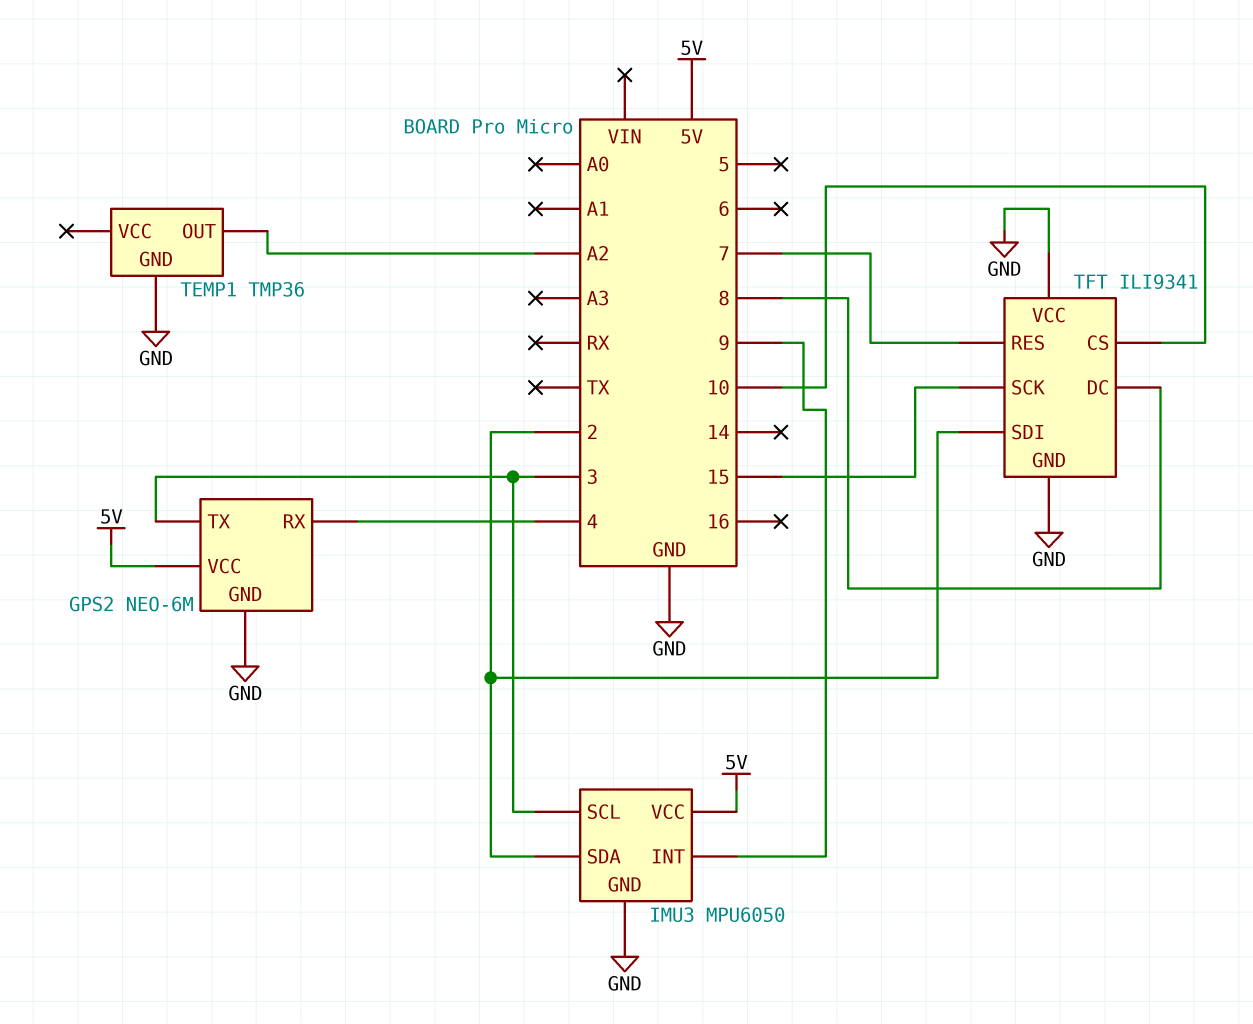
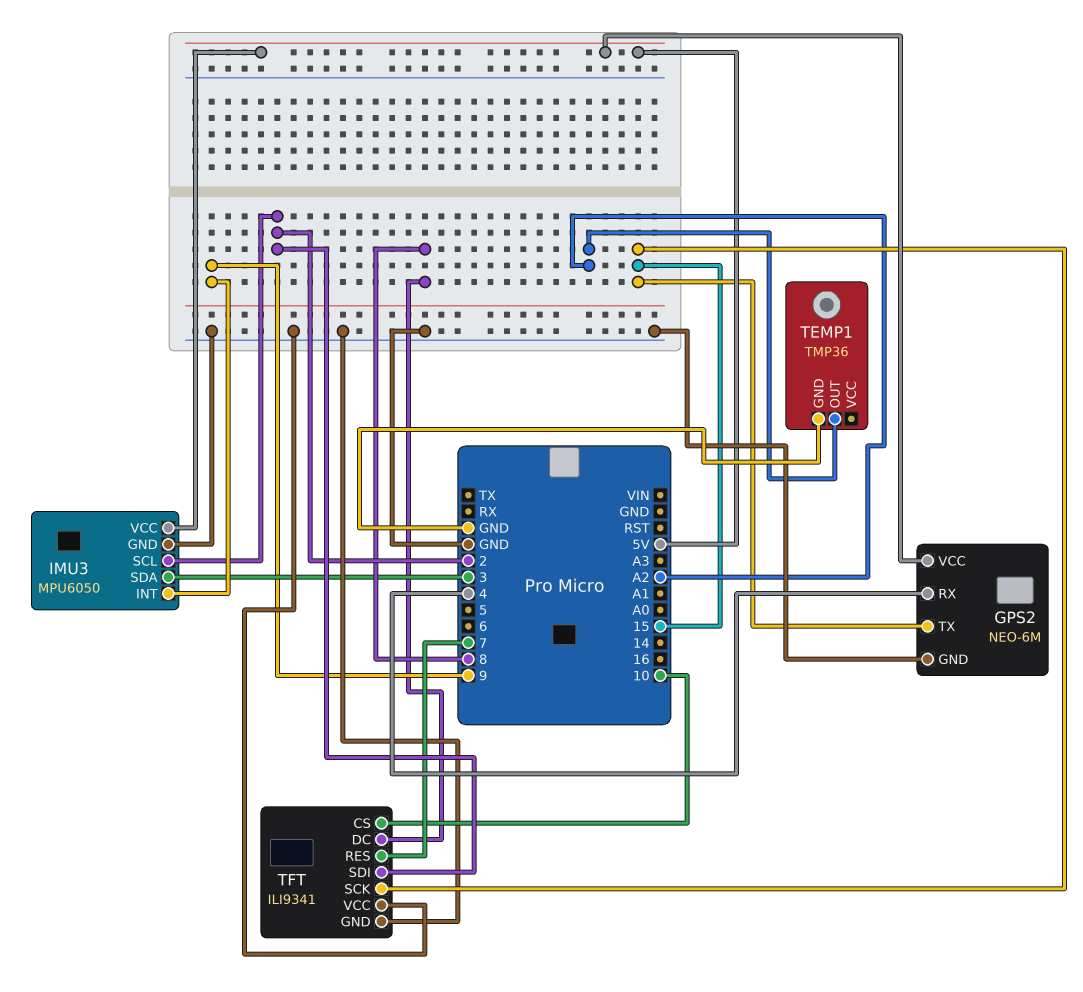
GPS2 pin TX: 3 -> 15
IMU3 pin SCL: 3 -> 2
IMU3 pin SDA: 2 -> 3

